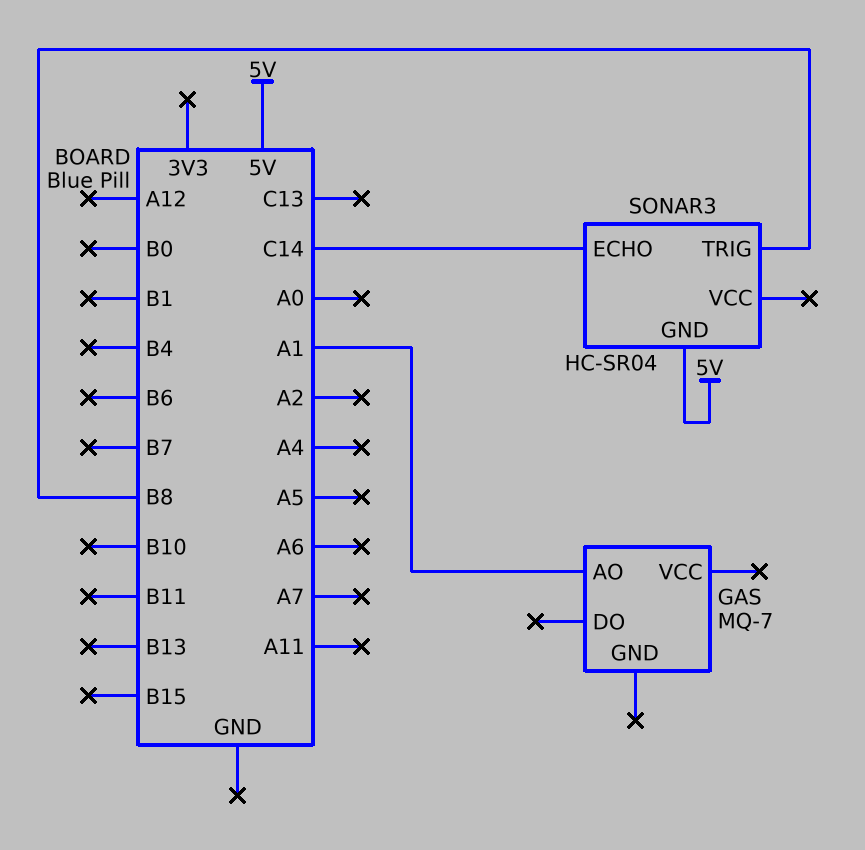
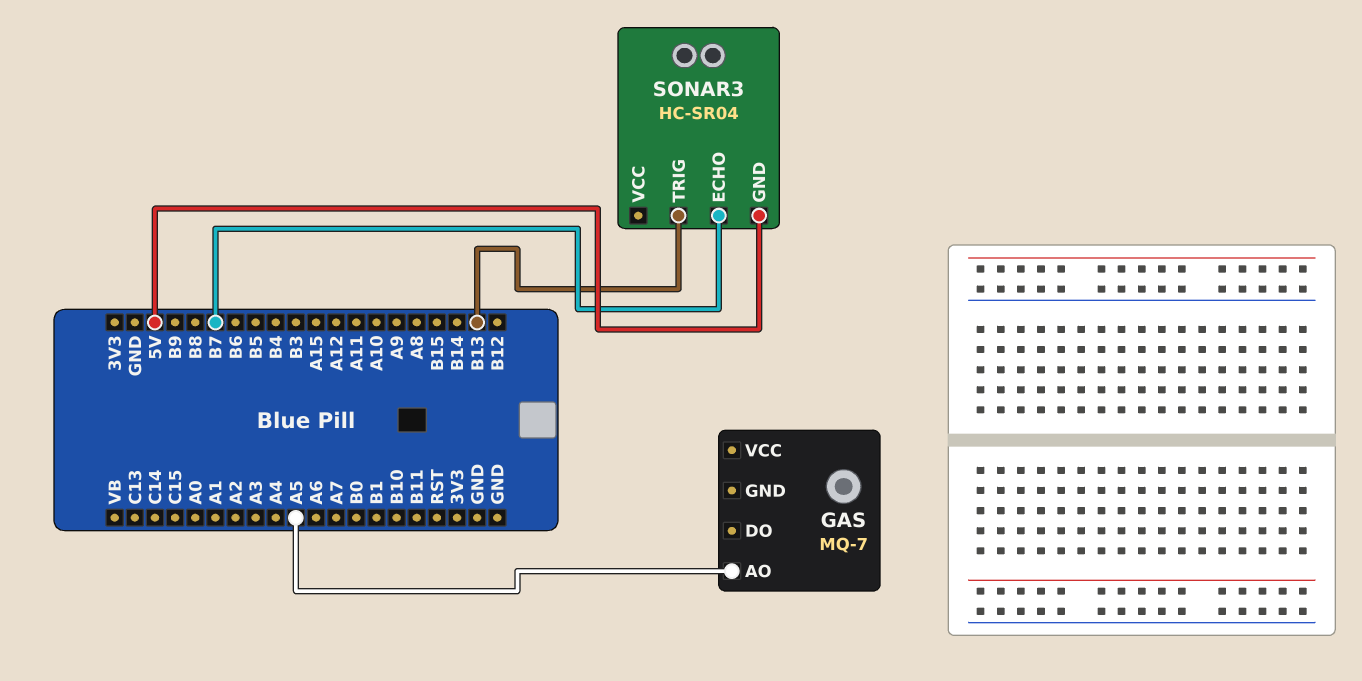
GAS pin AO: A1 -> A5
SONAR3 pin ECHO: C14 -> B7
SONAR3 pin TRIG: B8 -> B13

